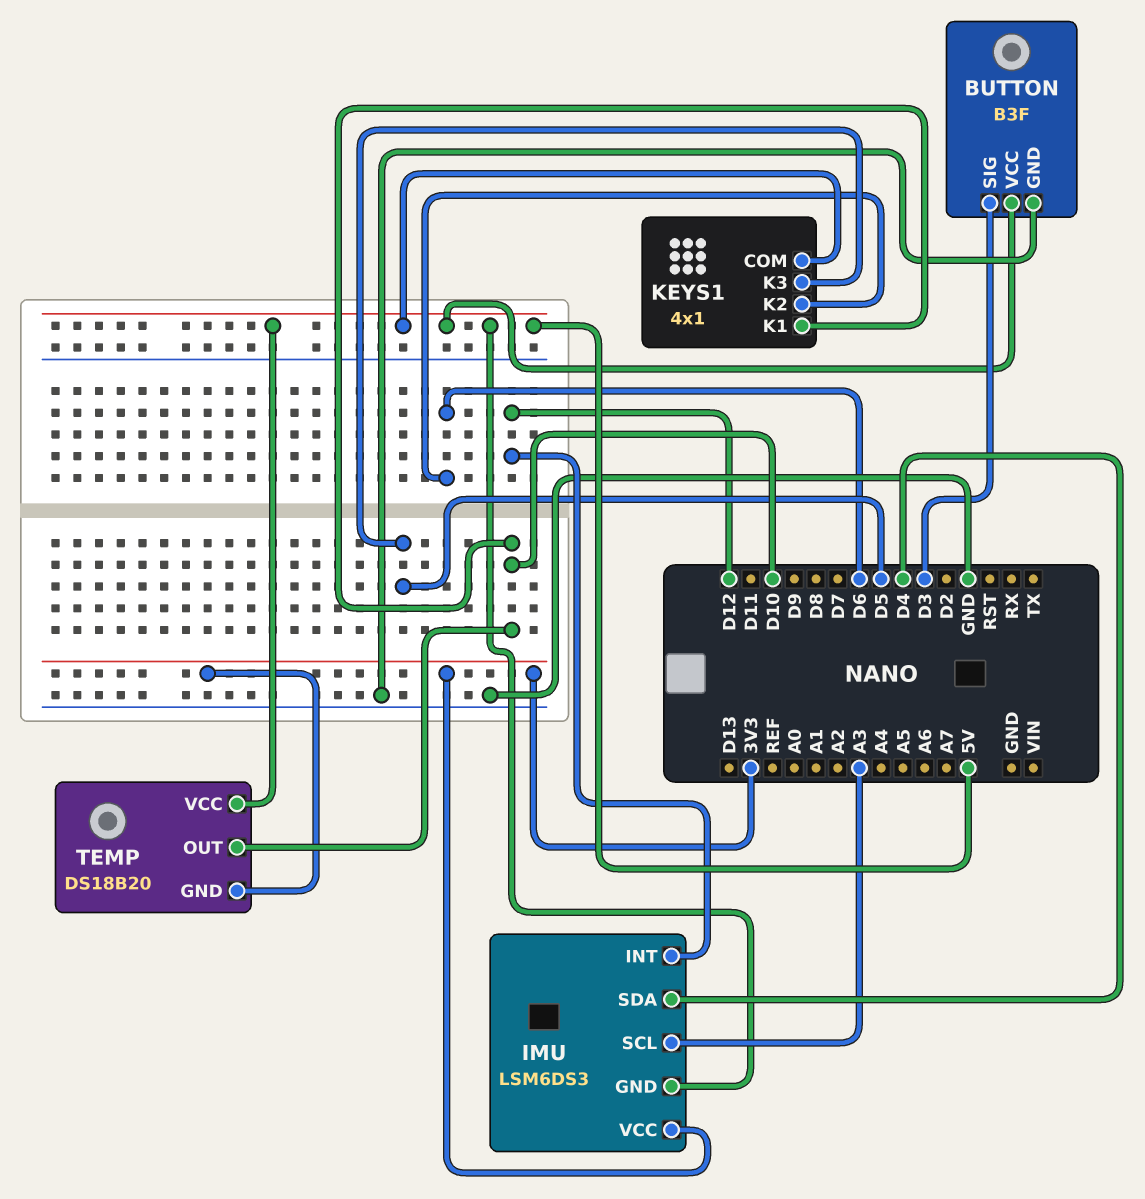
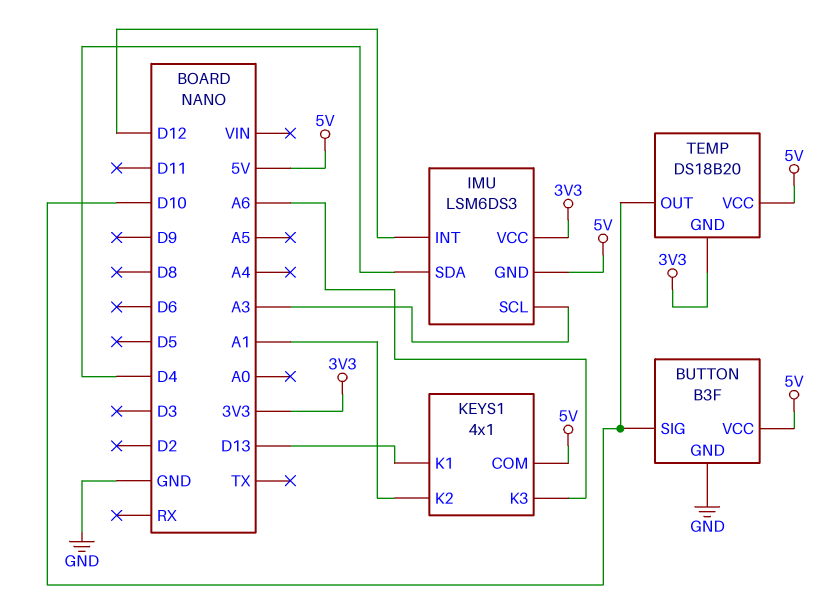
BUTTON pin SIG: D3 -> D10
KEYS1 pin K1: D10 -> D13
KEYS1 pin K2: D6 -> A1
KEYS1 pin K3: D5 -> A6

